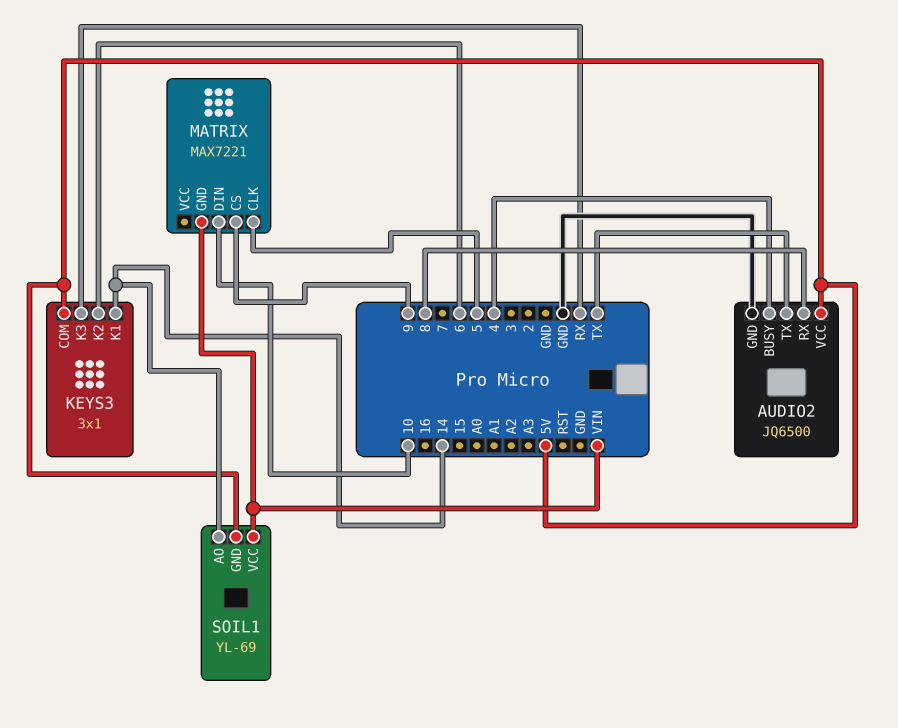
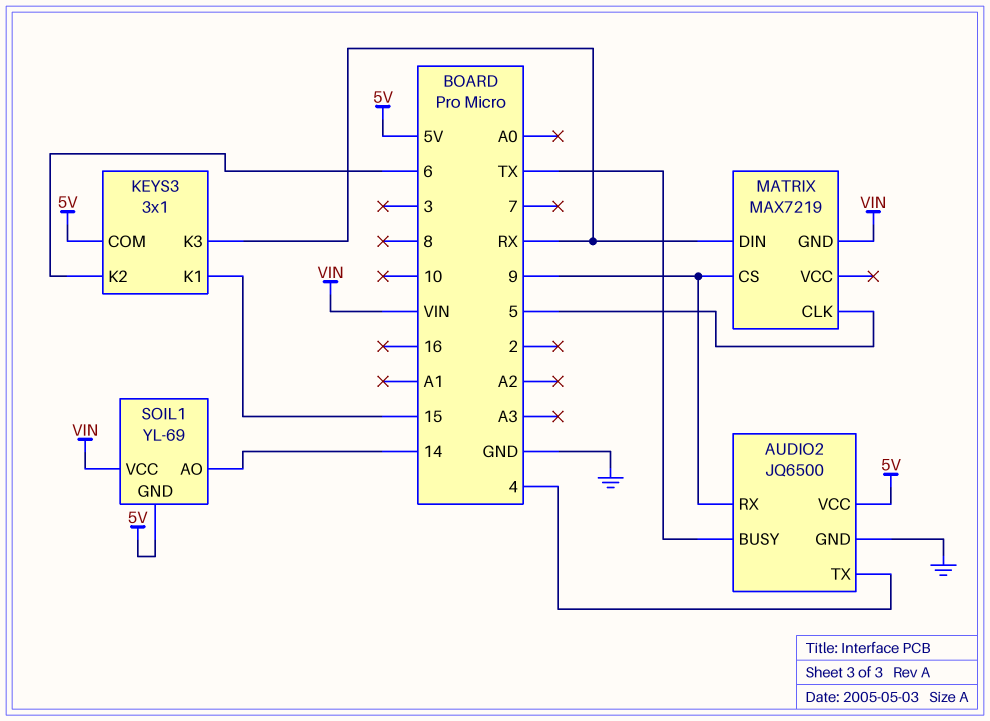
AUDIO2 pin BUSY: 4 -> TX
AUDIO2 pin RX: 8 -> 9
AUDIO2 pin TX: TX -> 4
KEYS3 pin K1: 14 -> 15
MATRIX: MAX7221 -> MAX7219
MATRIX pin DIN: 10 -> RX

